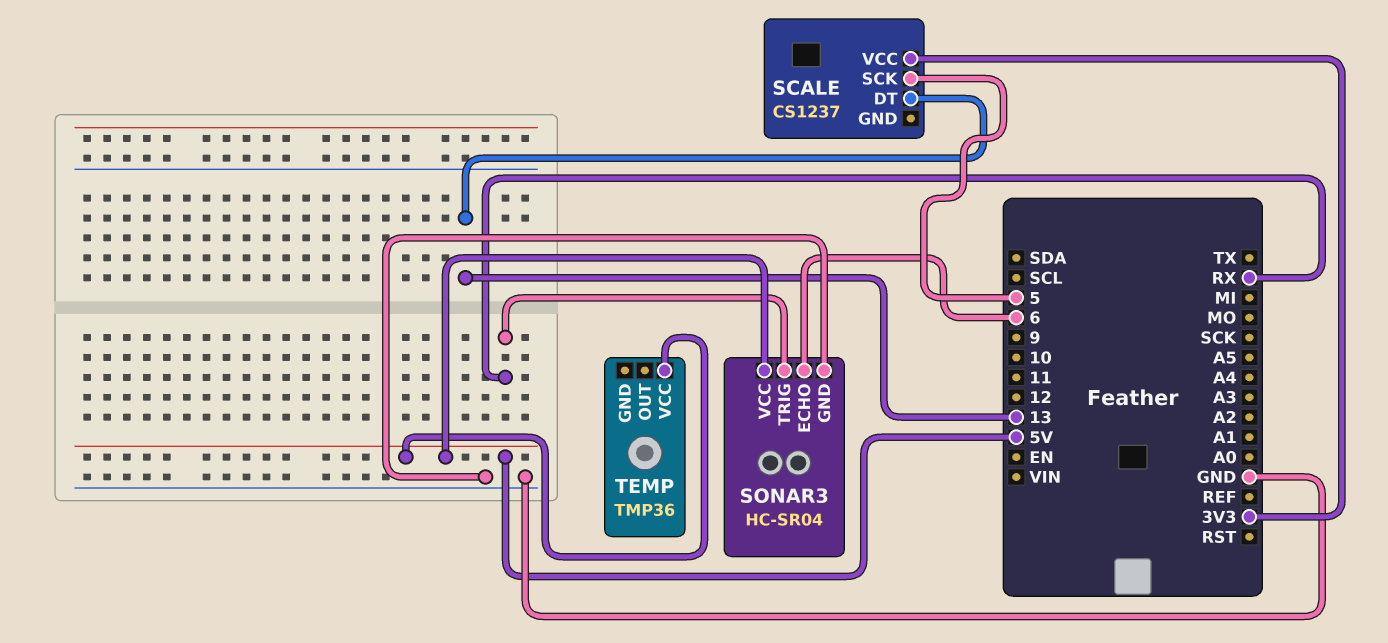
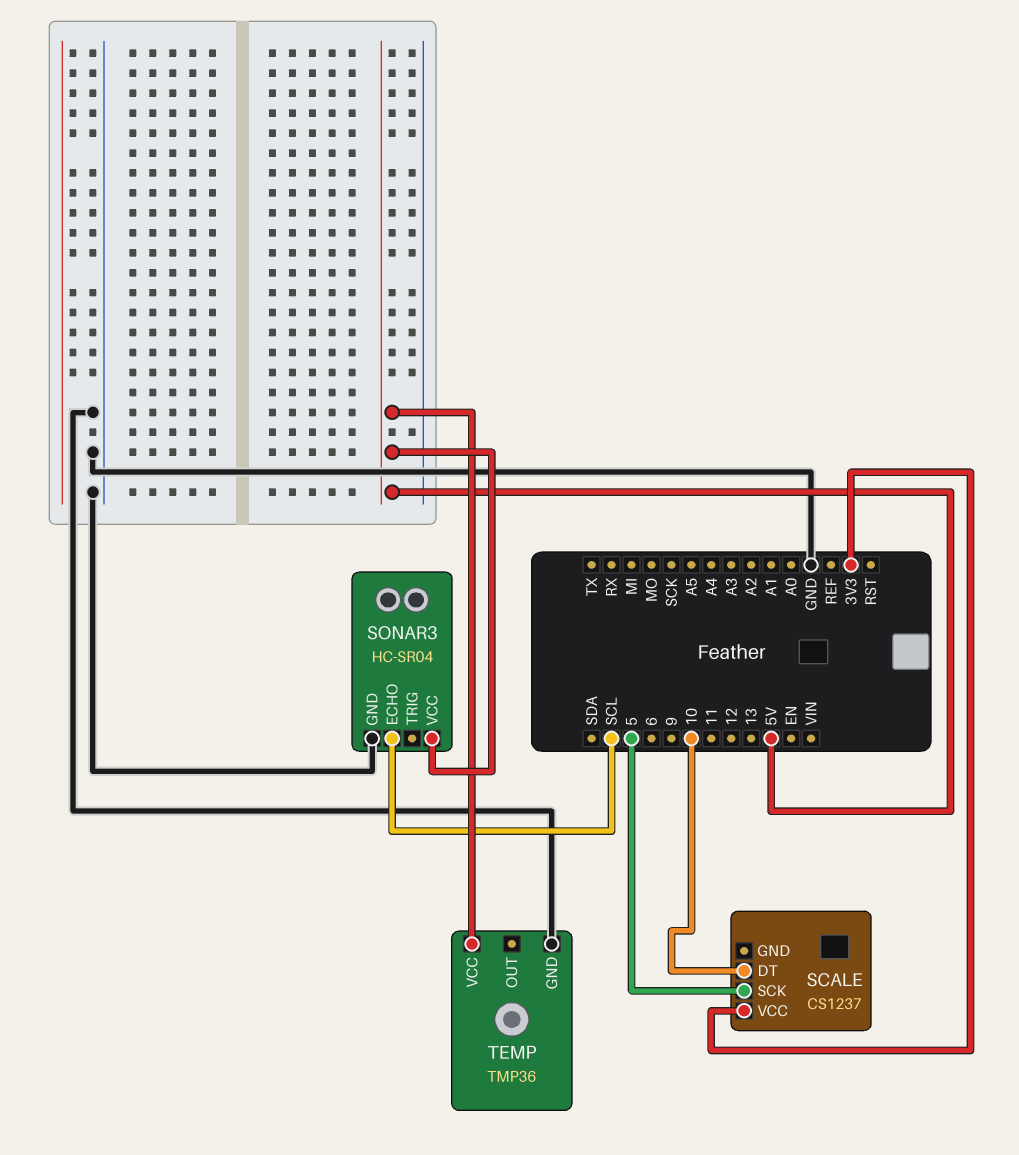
SCALE pin DT: 13 -> 10
SONAR3 pin ECHO: 6 -> SCL
SONAR3 pin TRIG: RX -> none
TEMP pin GND: none -> GND

